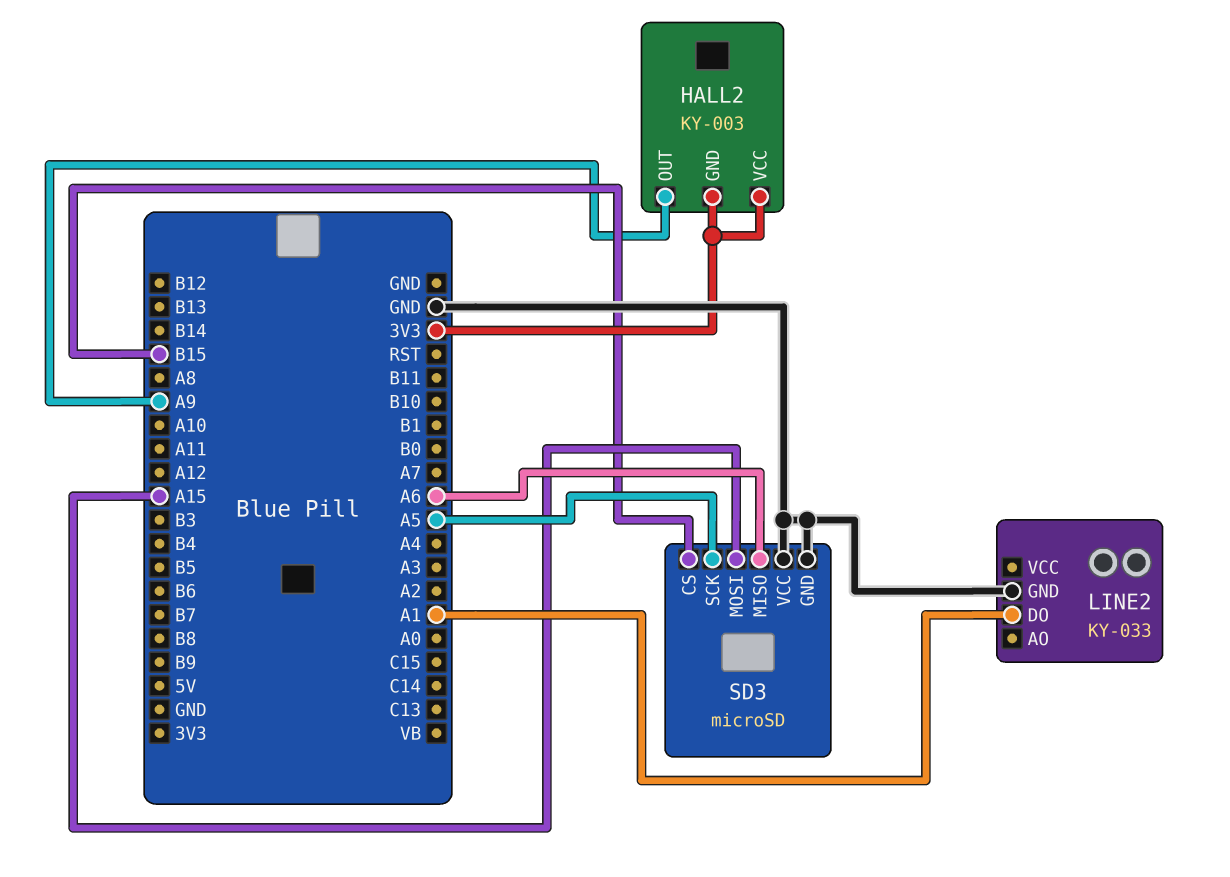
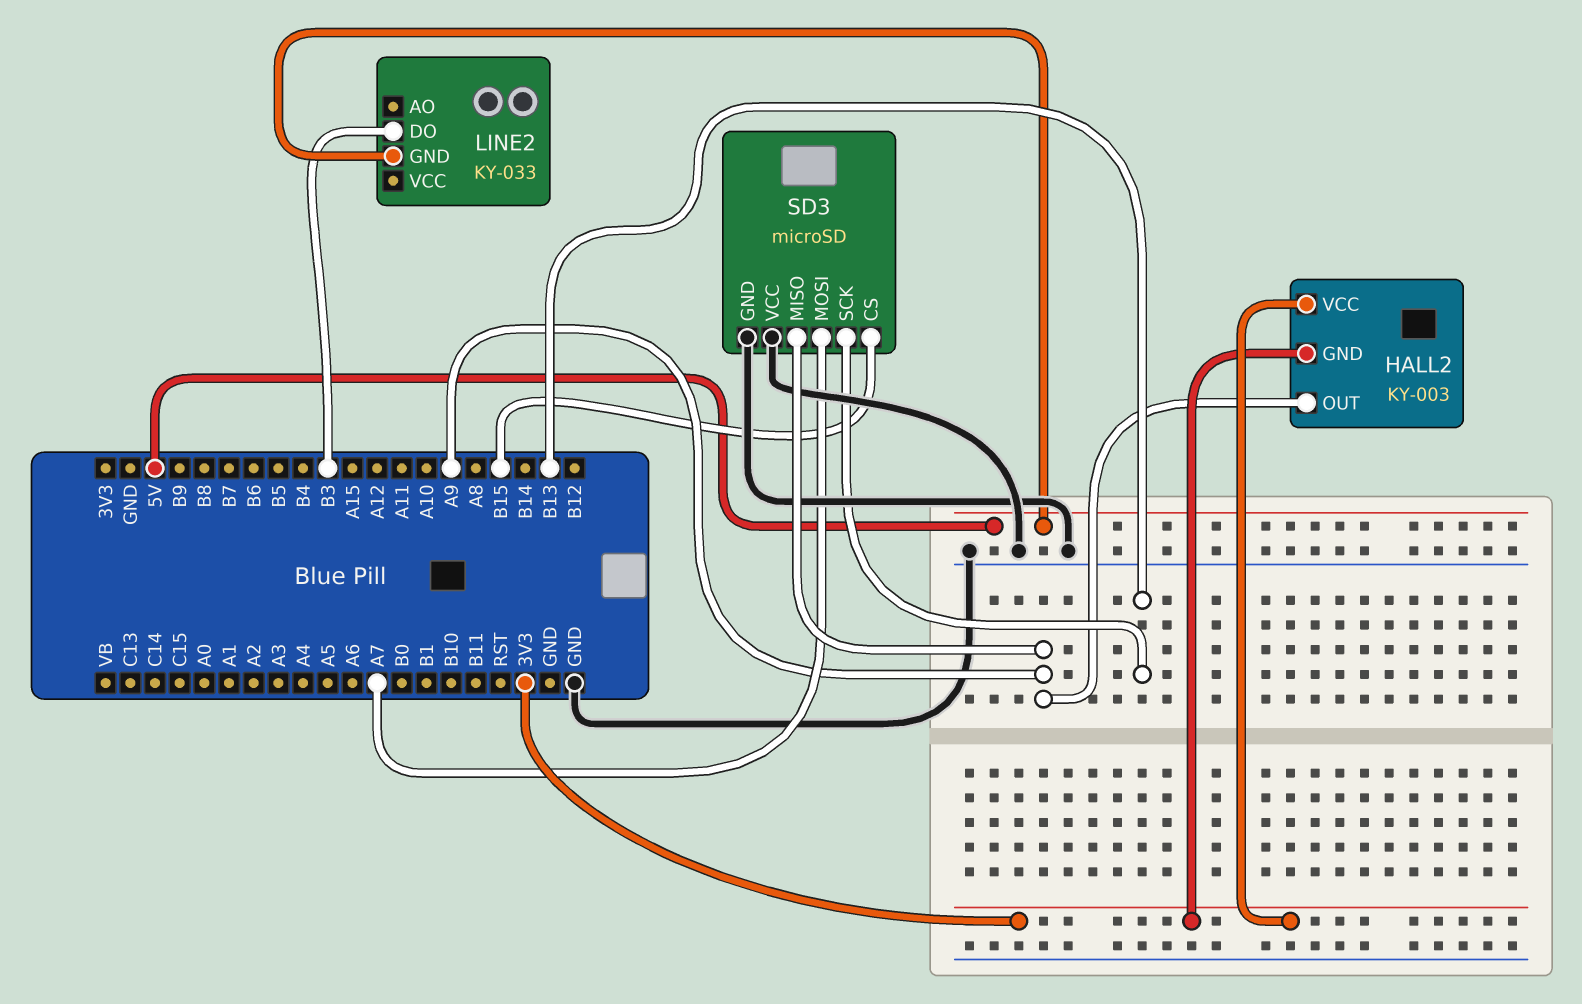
LINE2 pin DO: A1 -> B3
LINE2 pin GND: GND -> 5V
SD3 pin MISO: A6 -> A9
SD3 pin MOSI: A15 -> A7
SD3 pin SCK: A5 -> B13

